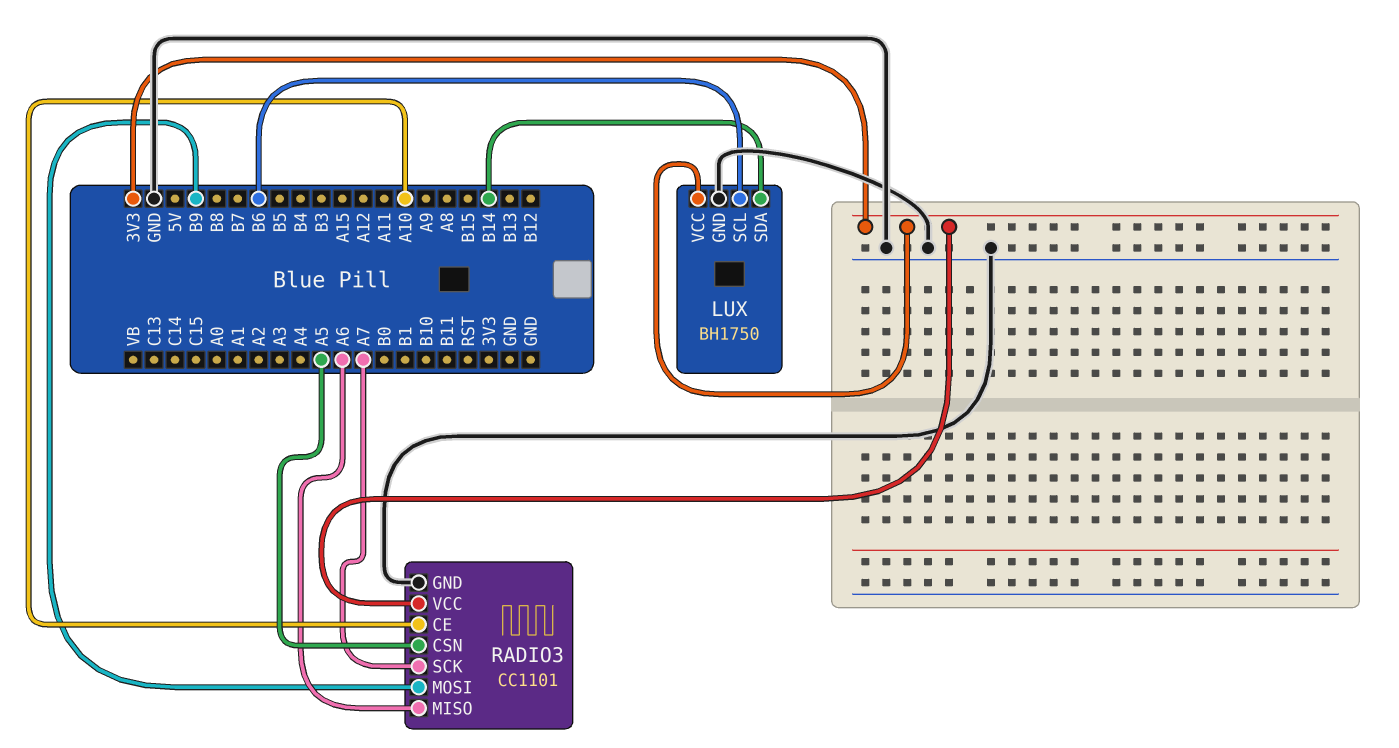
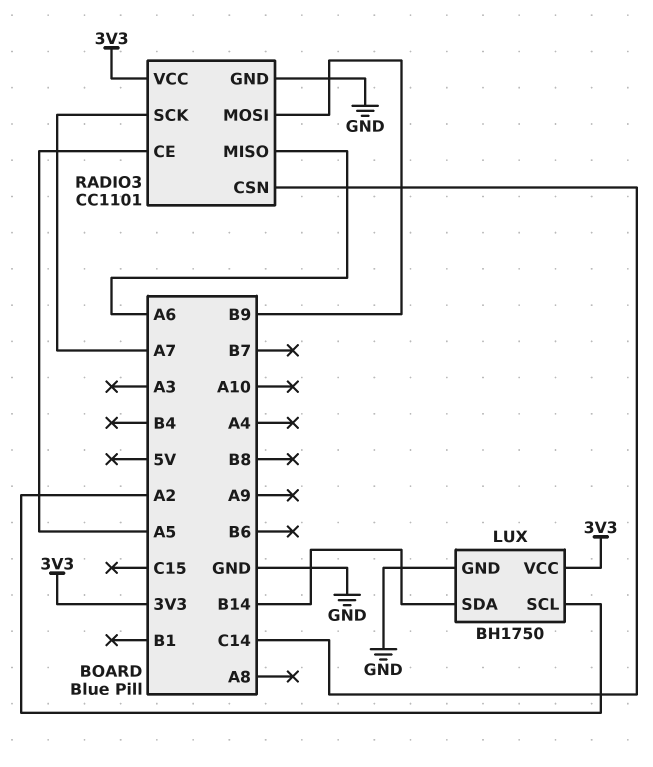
LUX pin SCL: B6 -> A2
RADIO3 pin CE: A10 -> A5
RADIO3 pin CSN: A5 -> C14

